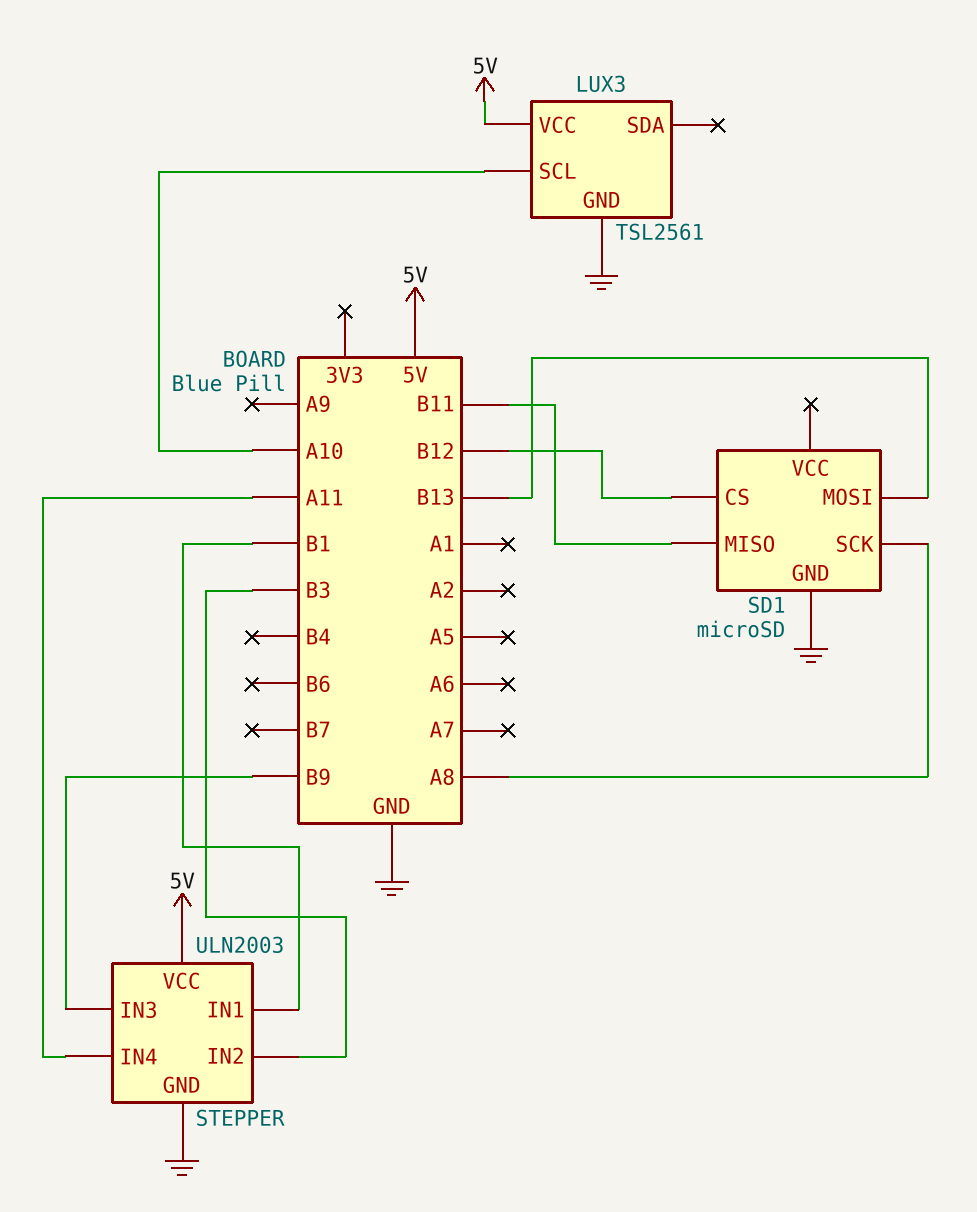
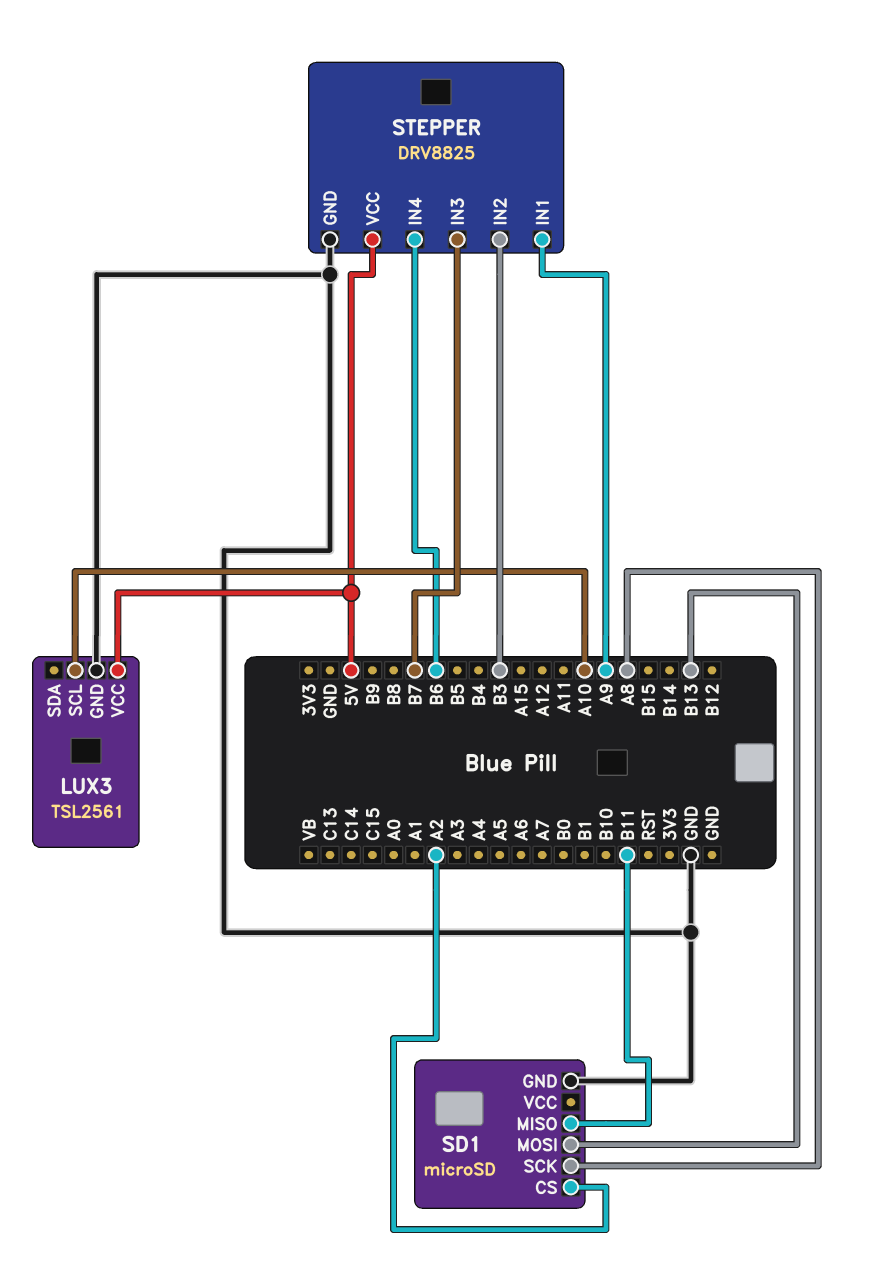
SD1 pin CS: B12 -> A2
STEPPER: ULN2003 -> DRV8825
STEPPER pin IN1: B1 -> A9
STEPPER pin IN3: B9 -> B7
STEPPER pin IN4: A11 -> B6

